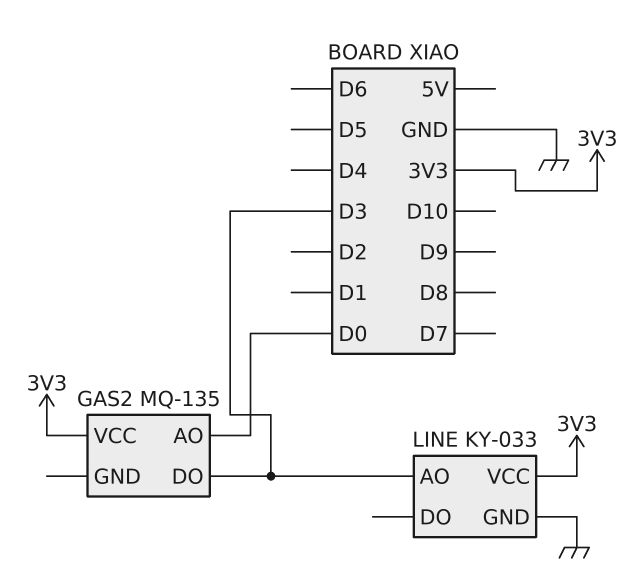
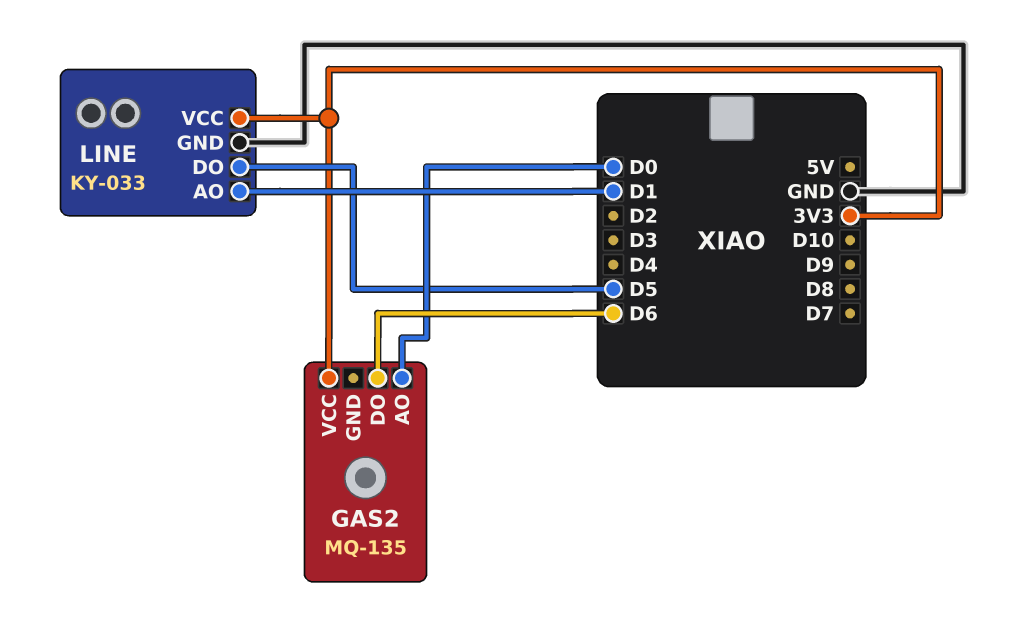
GAS2 pin DO: D3 -> D6
LINE pin AO: D3 -> D1
LINE pin DO: none -> D5

